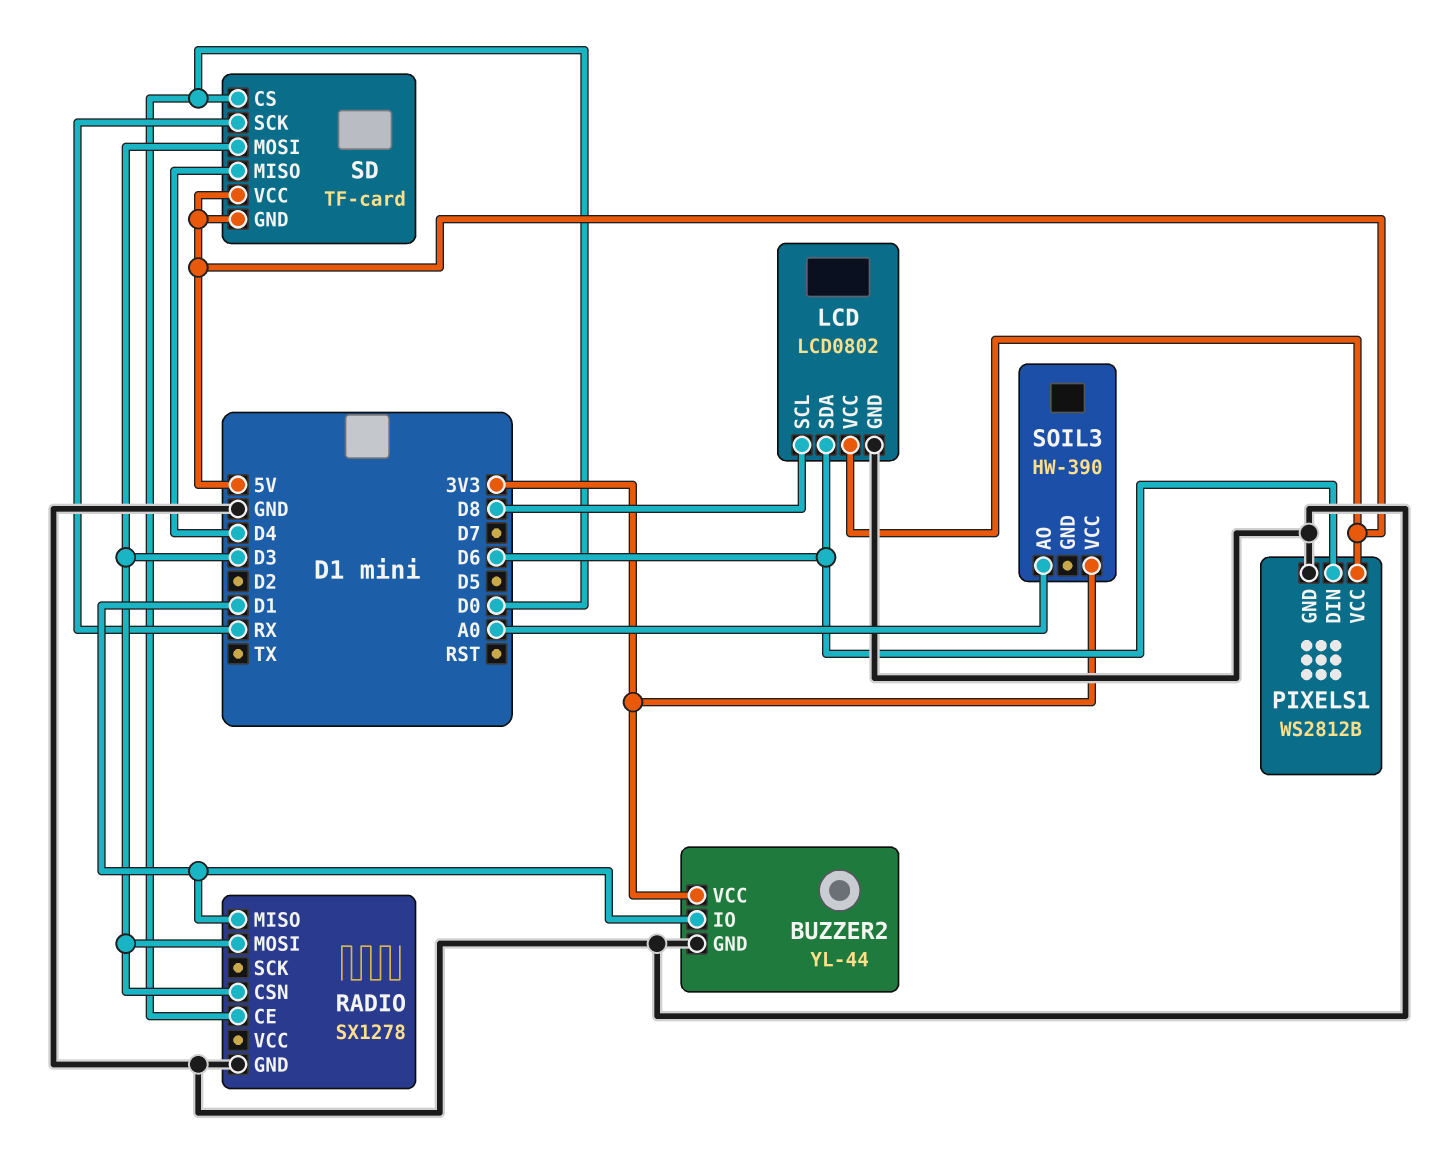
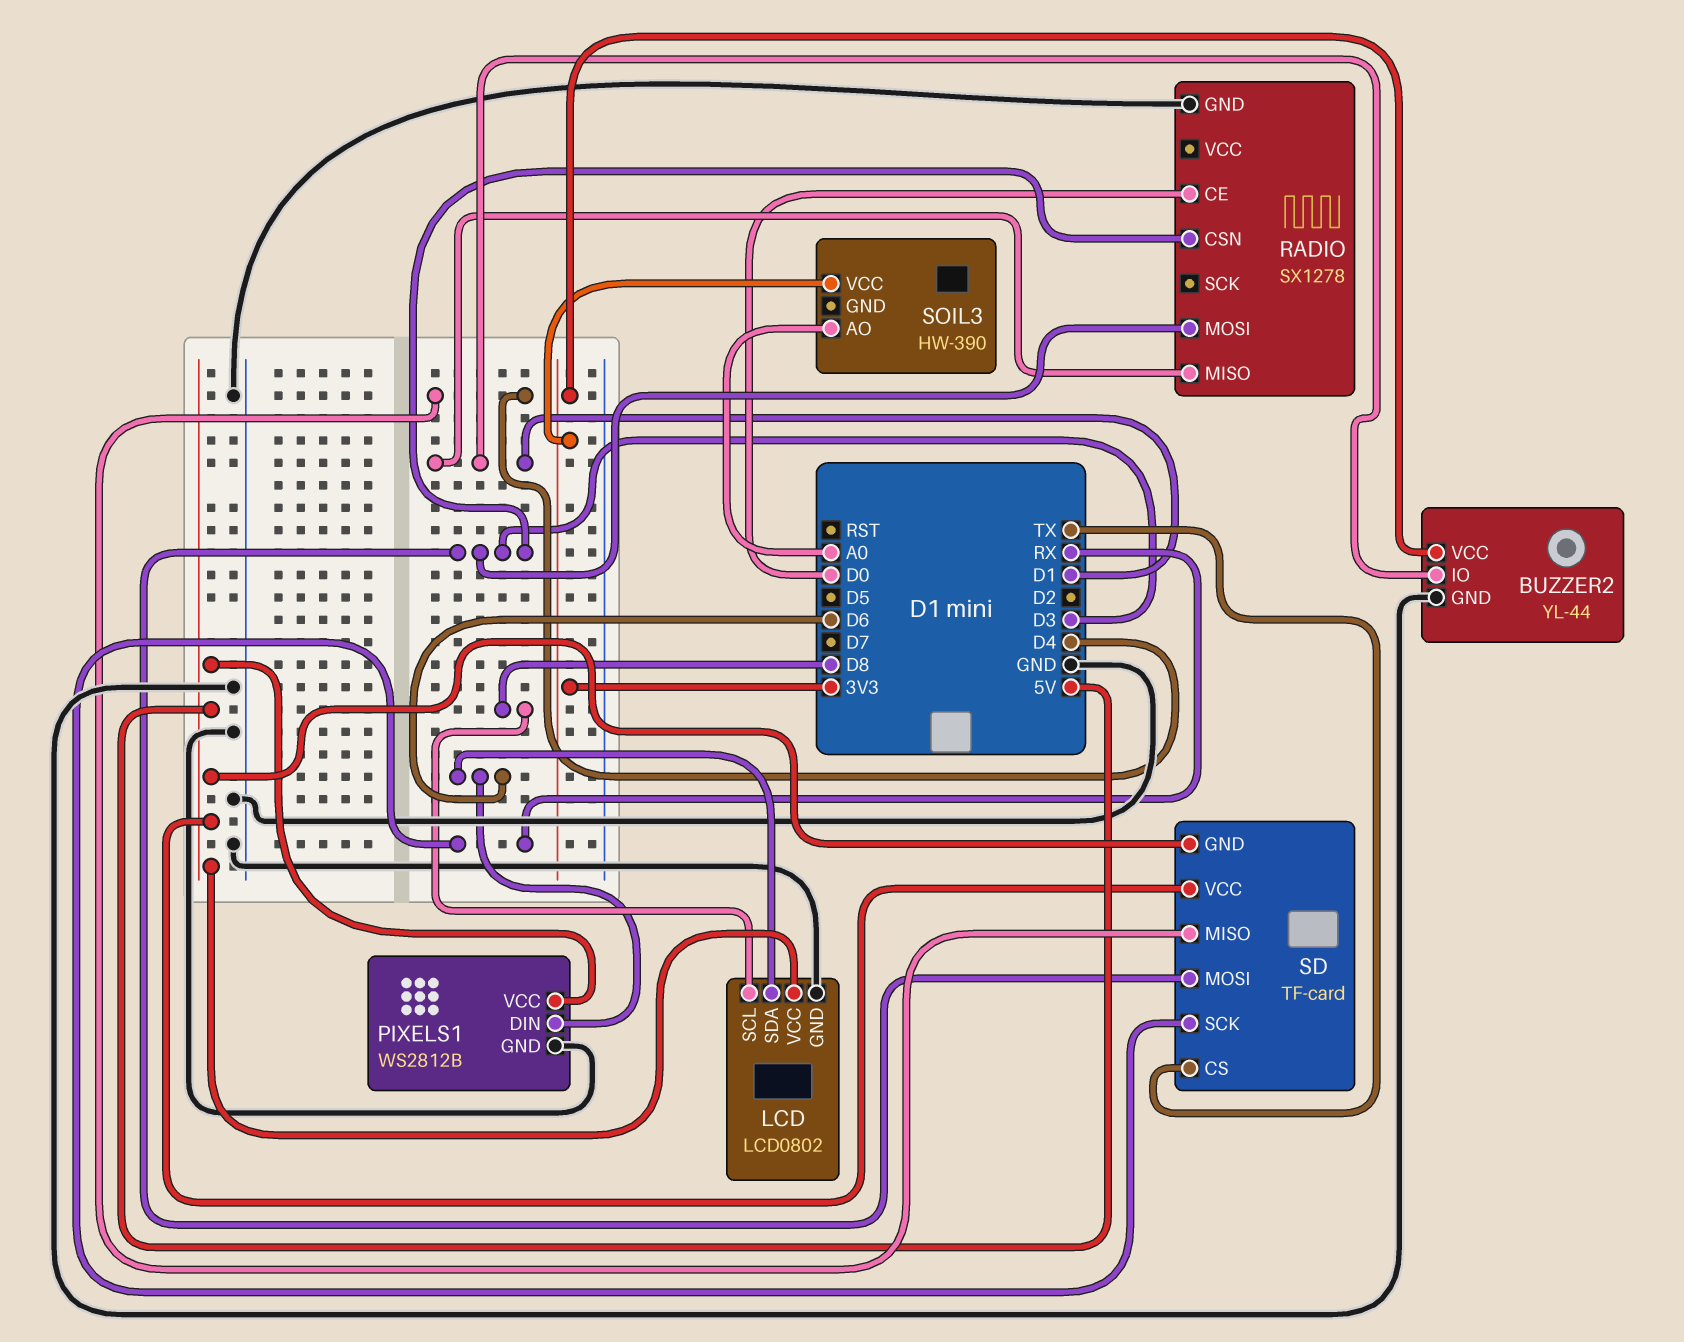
SD pin CS: D0 -> TX

